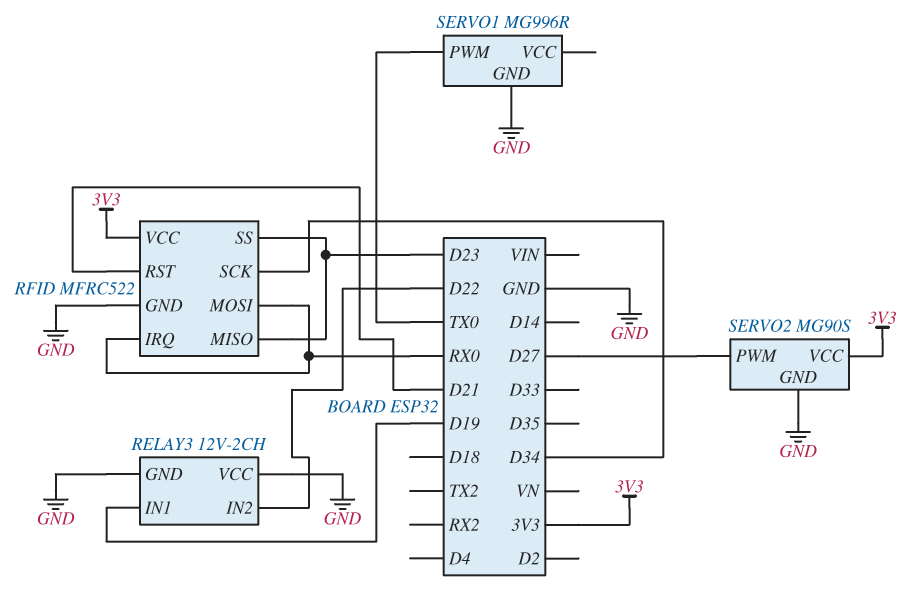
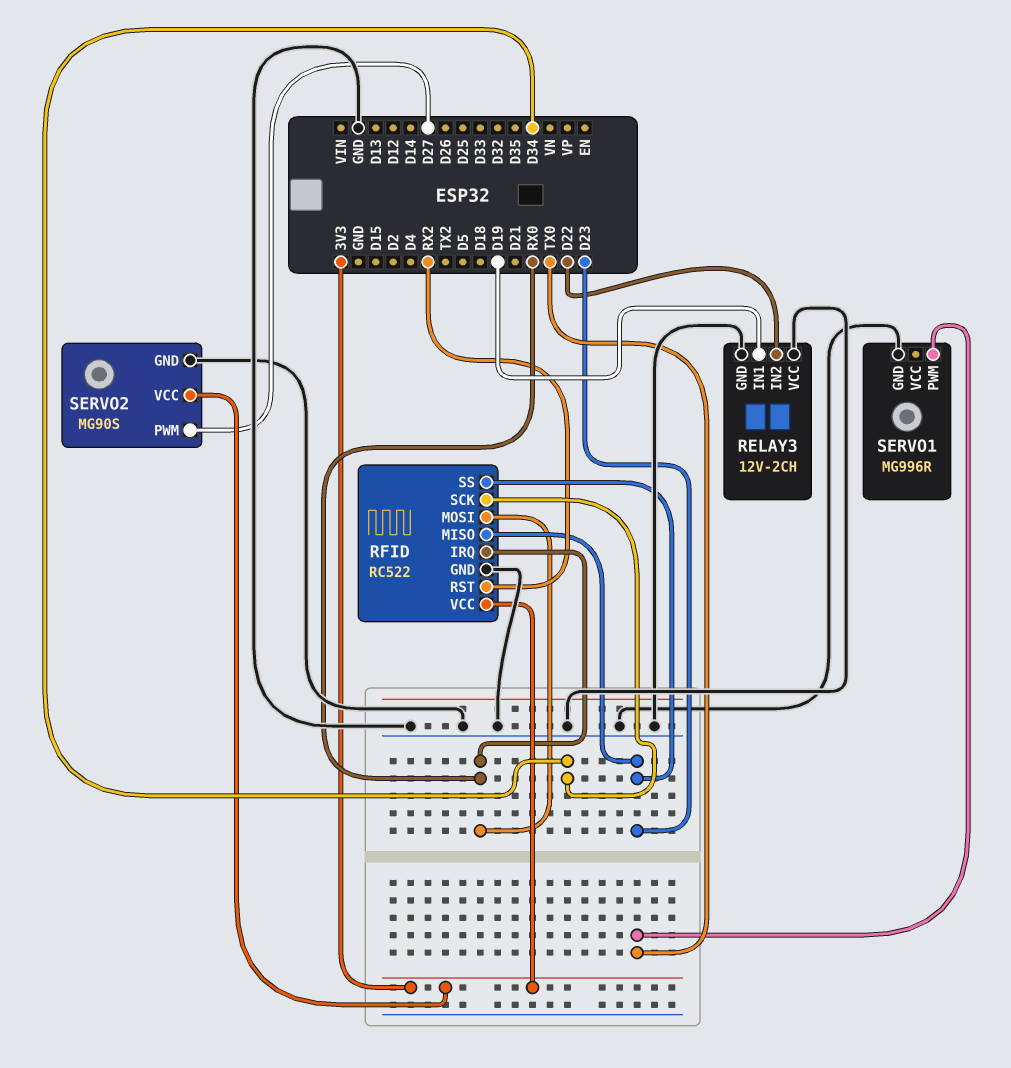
RFID: MFRC522 -> RC522
RFID pin RST: D21 -> RX2

